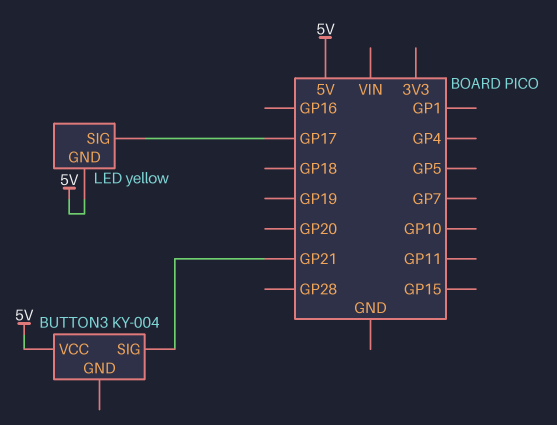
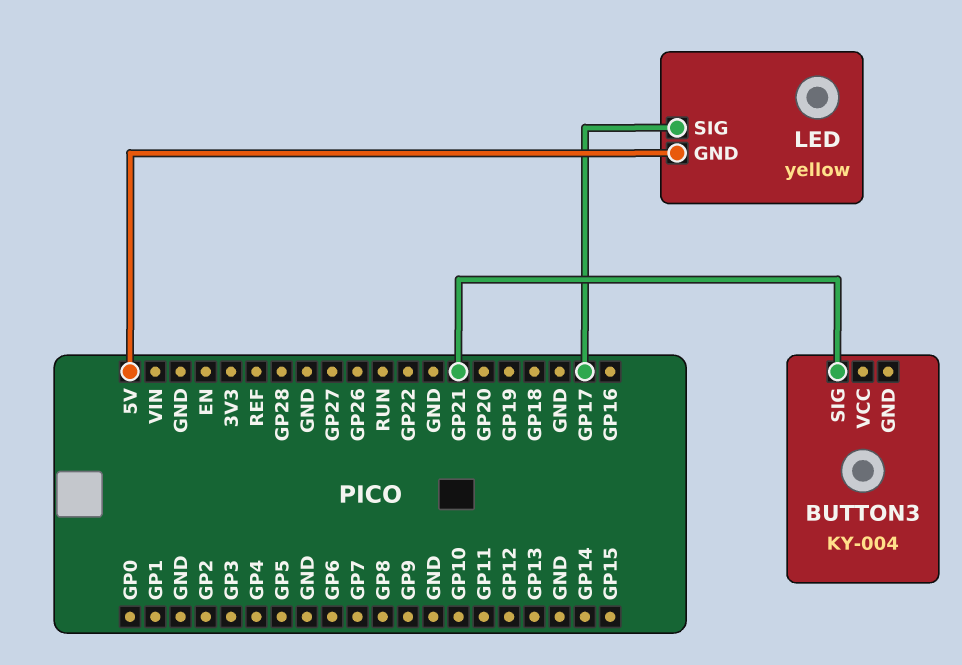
BUTTON3 pin VCC: 5V -> none

